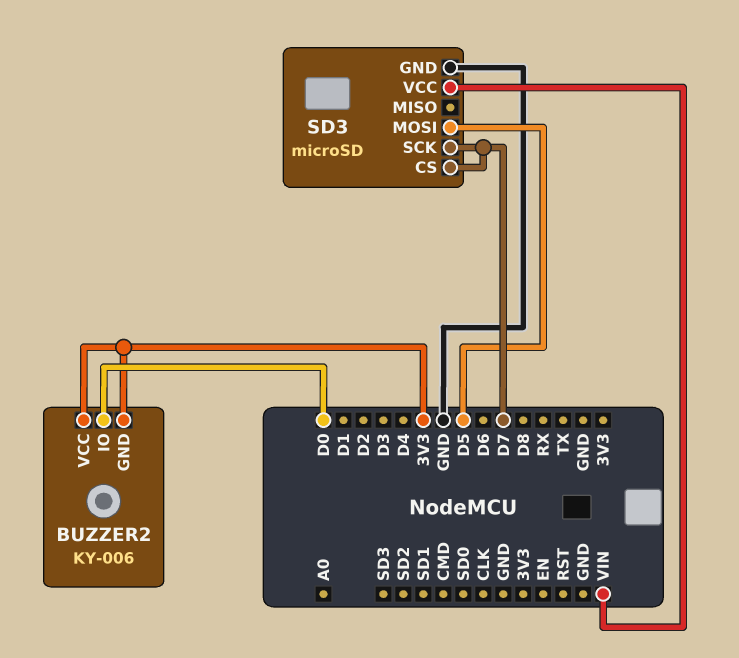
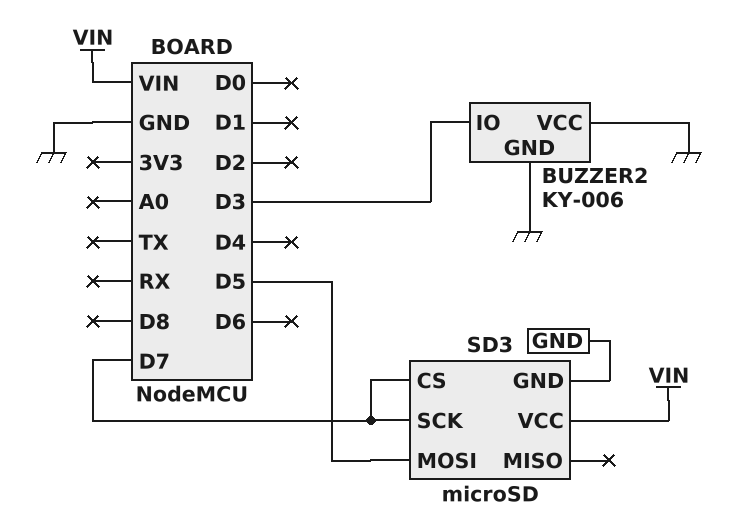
BUZZER2 pin GND: 3V3 -> GND
BUZZER2 pin IO: D0 -> D3
BUZZER2 pin VCC: 3V3 -> GND

